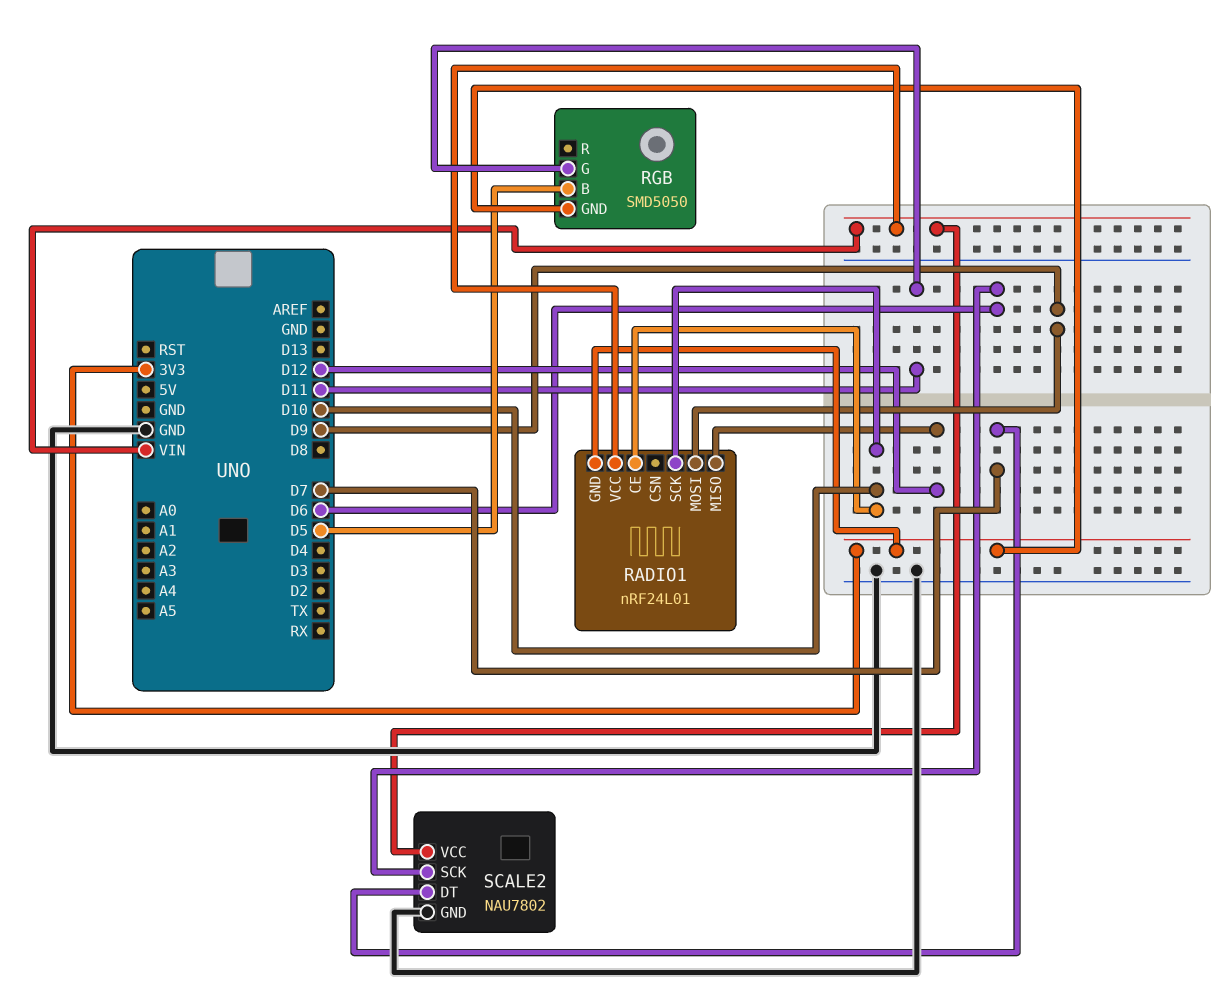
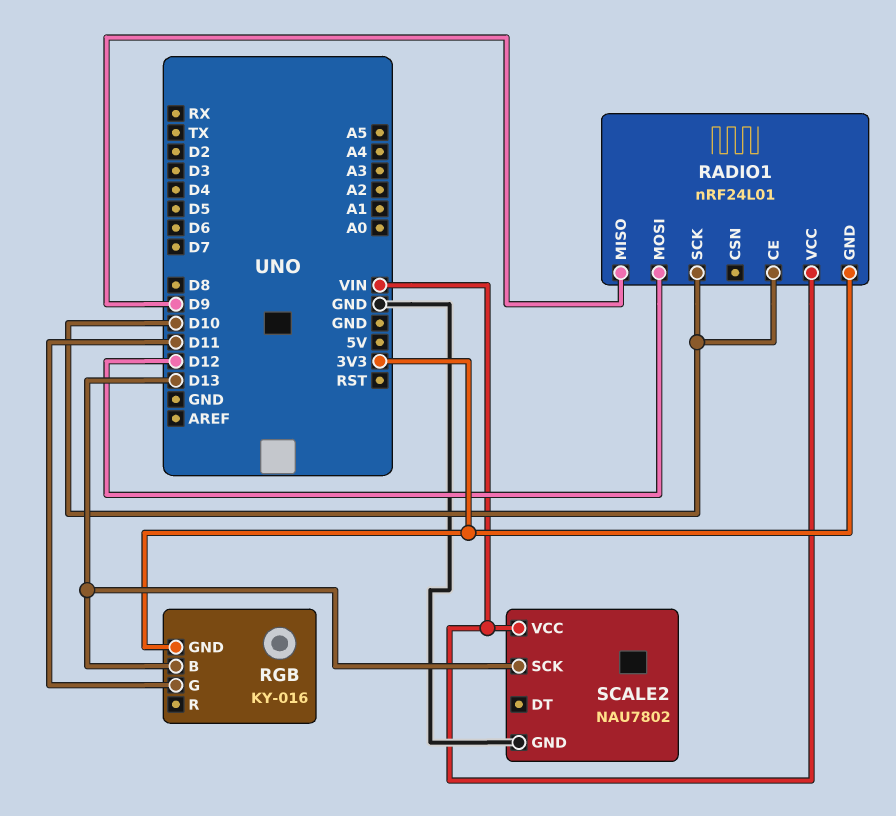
RADIO1 pin MISO: D12 -> D9
RADIO1 pin MOSI: D9 -> D12
RGB: SMD5050 -> KY-016
RGB pin B: D5 -> D13
SCALE2 pin DT: D7 -> none
SCALE2 pin SCK: D6 -> D13

